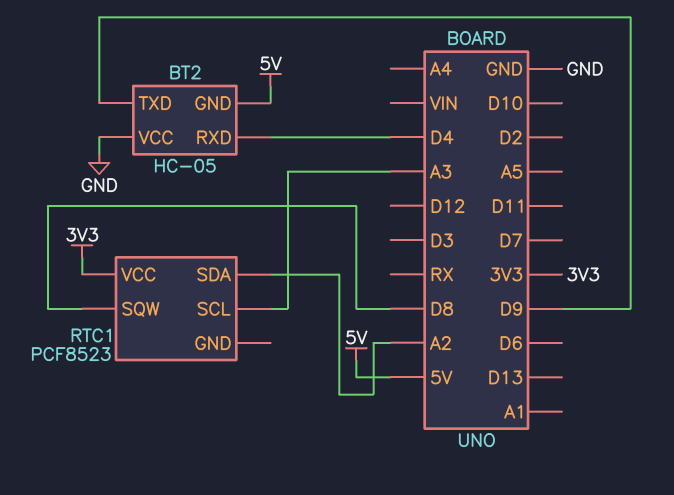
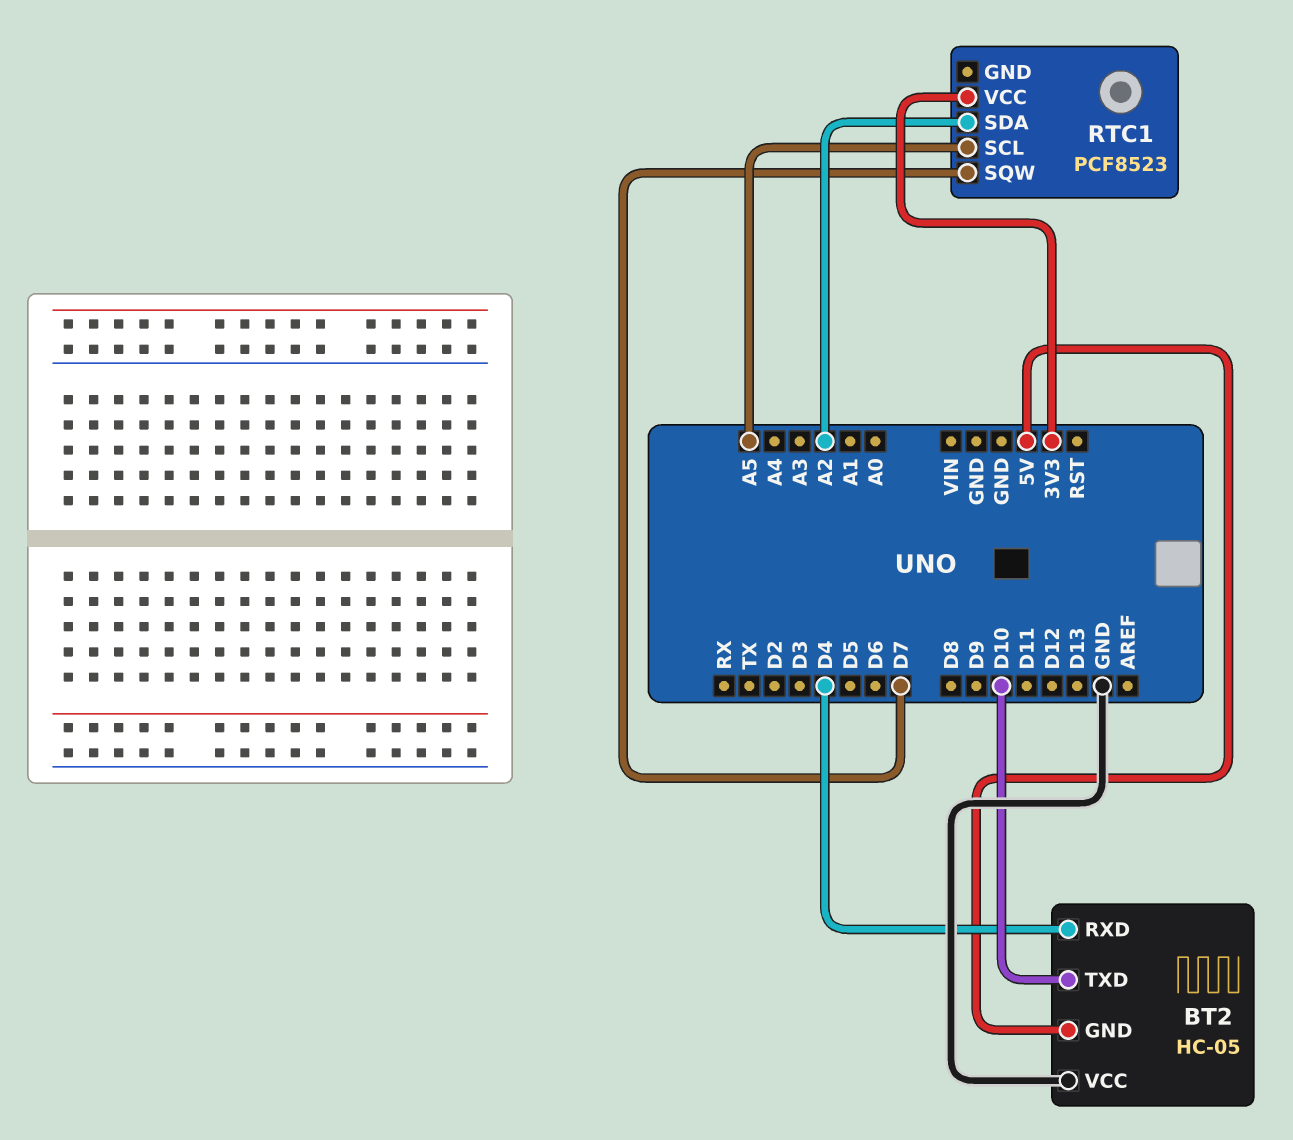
BT2 pin TXD: D9 -> D10
RTC1 pin SCL: A3 -> A5
RTC1 pin SQW: D8 -> D7

